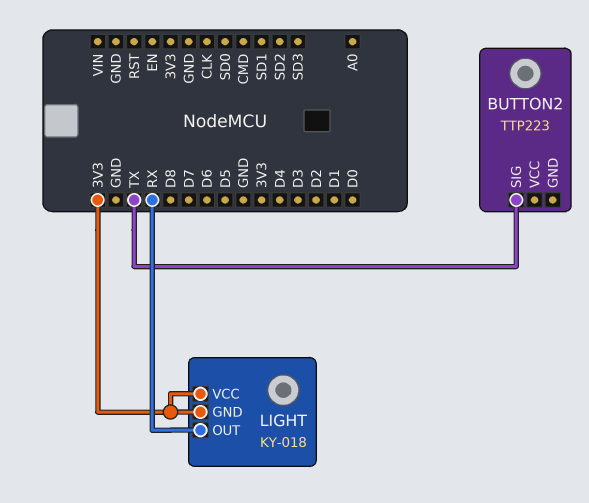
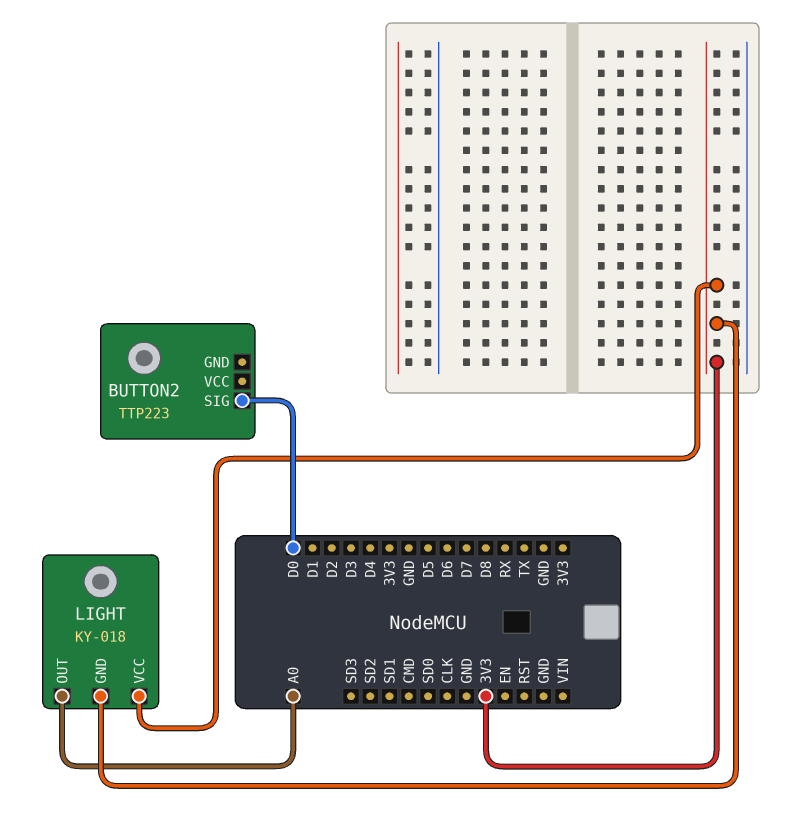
BUTTON2 pin SIG: TX -> D0
LIGHT pin OUT: RX -> A0

